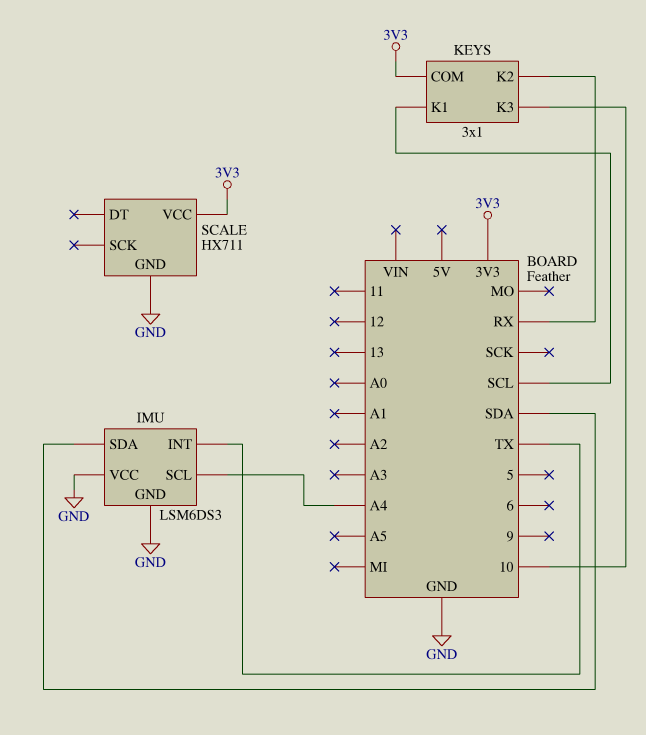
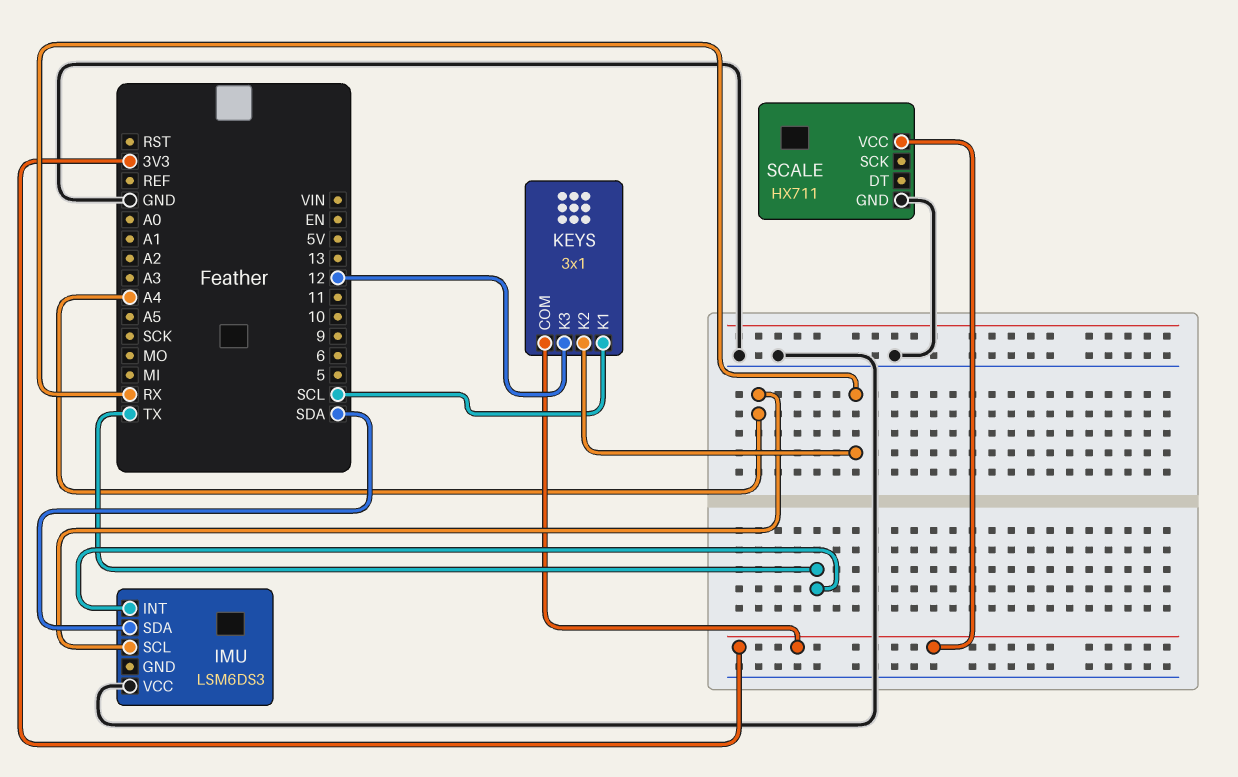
IMU pin GND: GND -> none
KEYS pin K3: 10 -> 12

